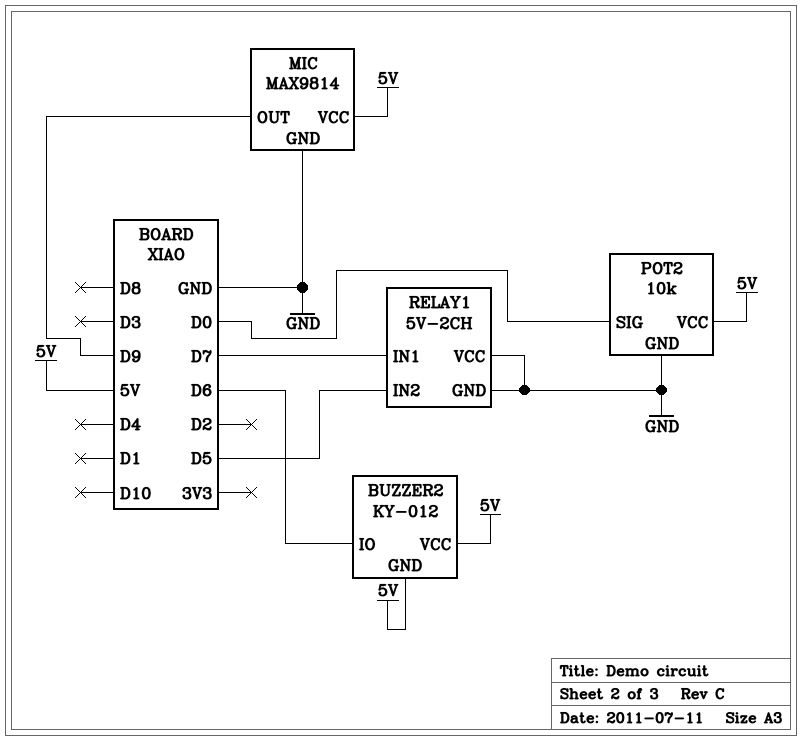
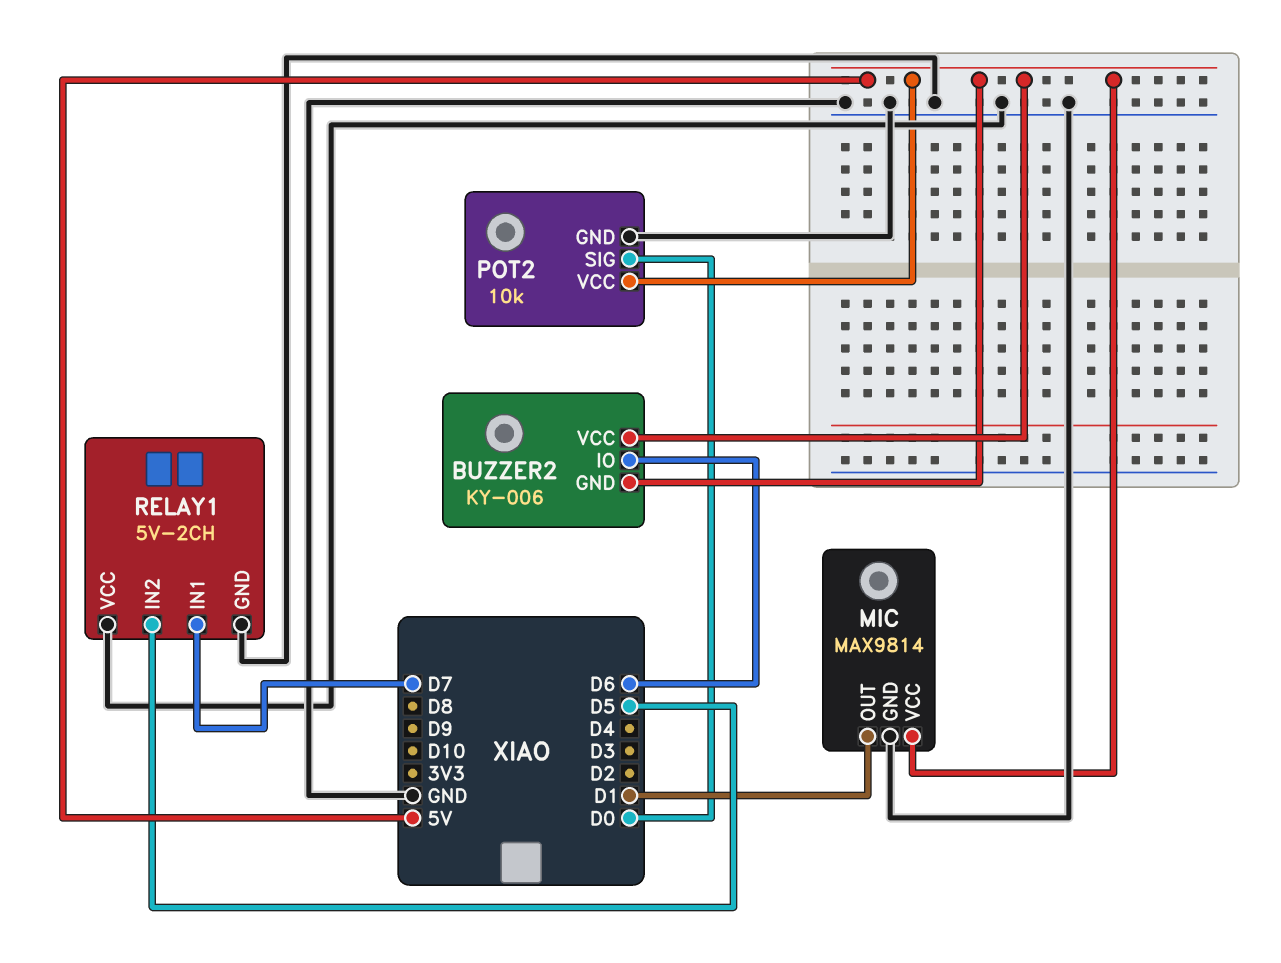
BUZZER2: KY-012 -> KY-006
MIC pin OUT: D9 -> D1

